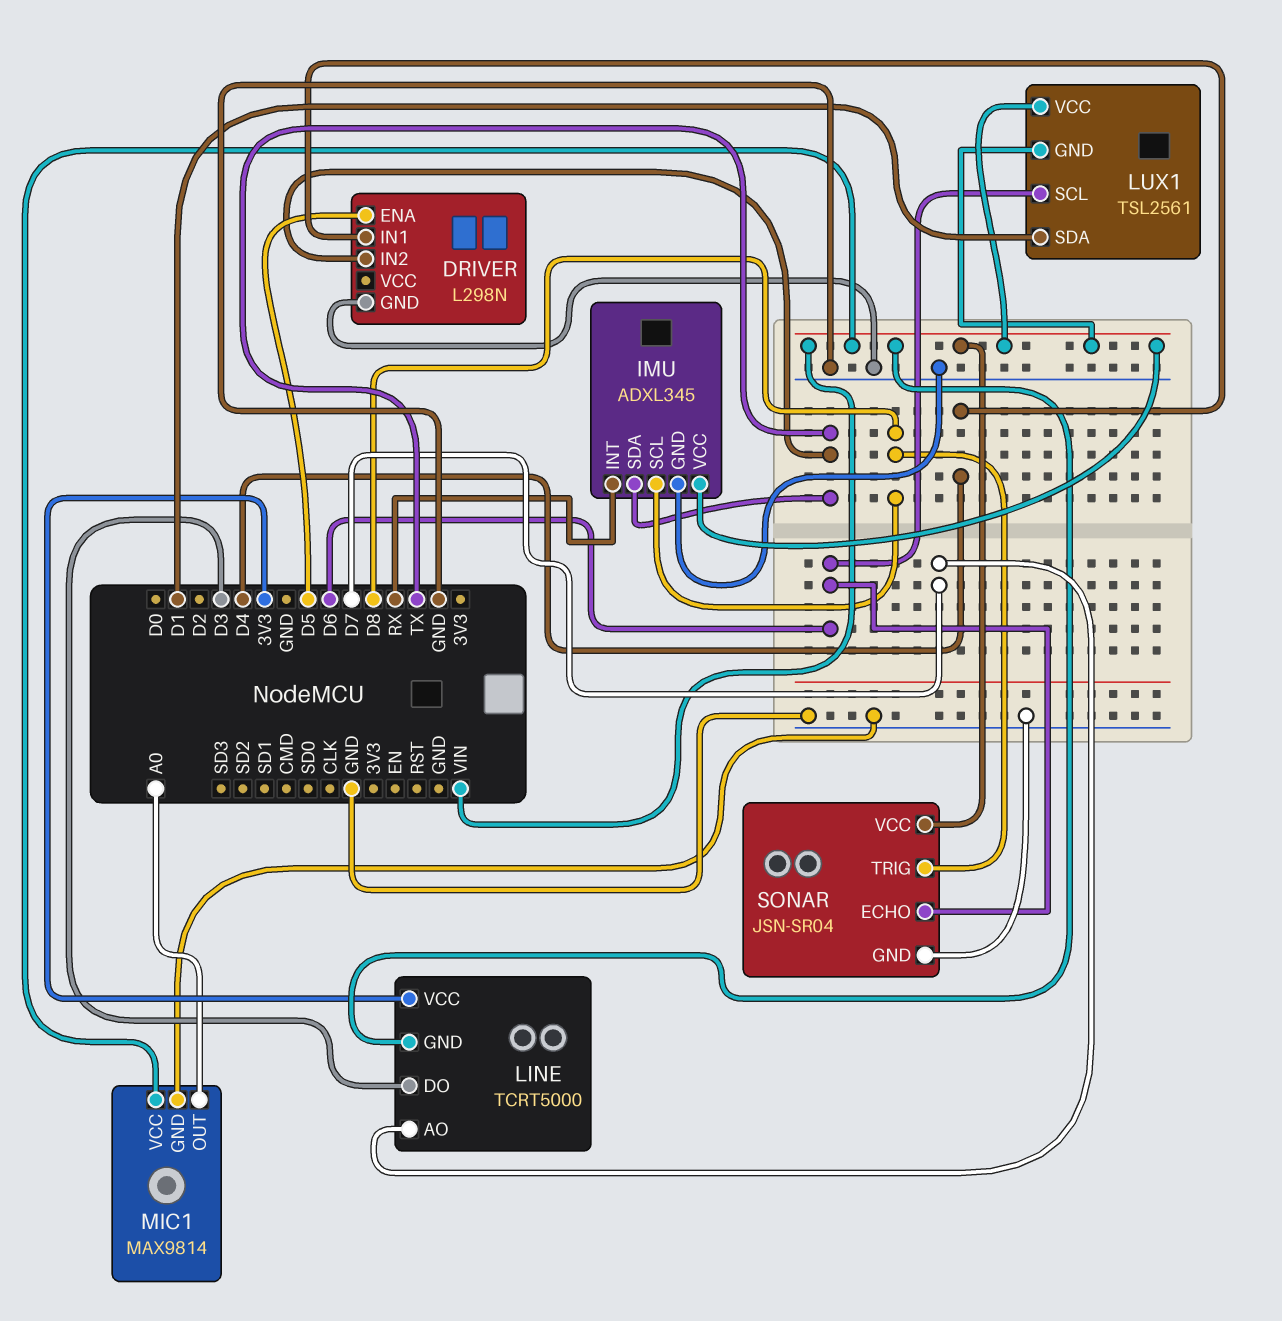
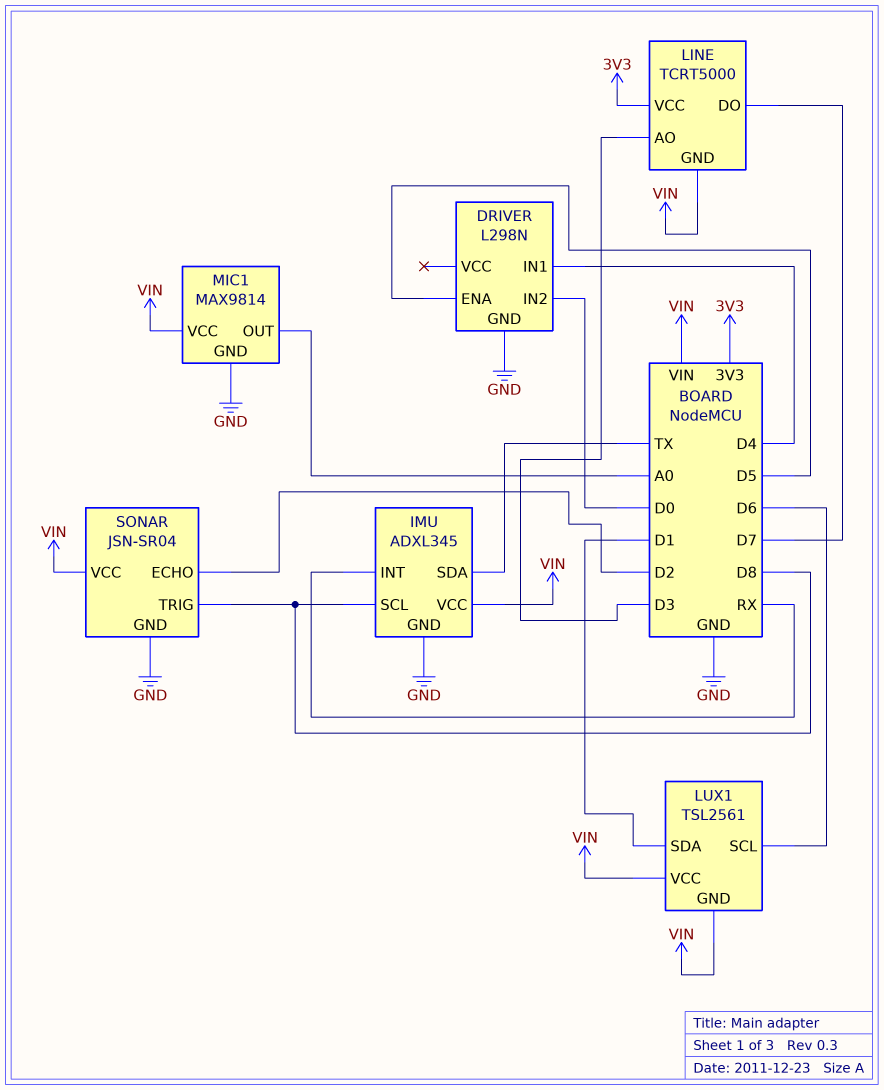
DRIVER pin IN2: TX -> D0
LINE pin AO: D7 -> D3
LINE pin DO: D3 -> D7
SONAR pin ECHO: D6 -> D2

